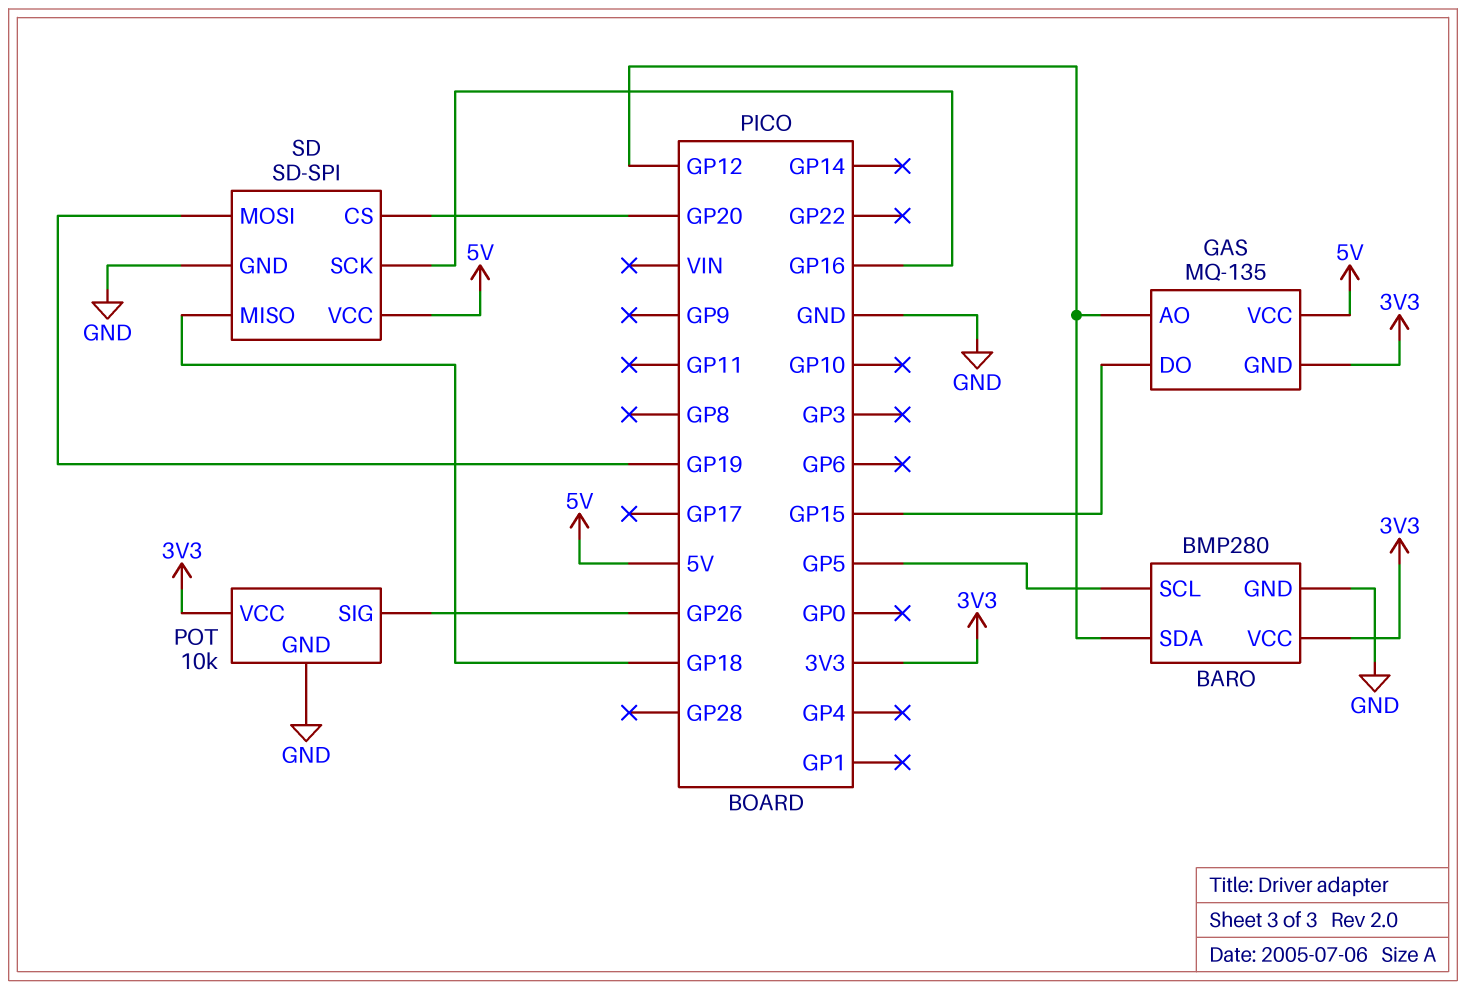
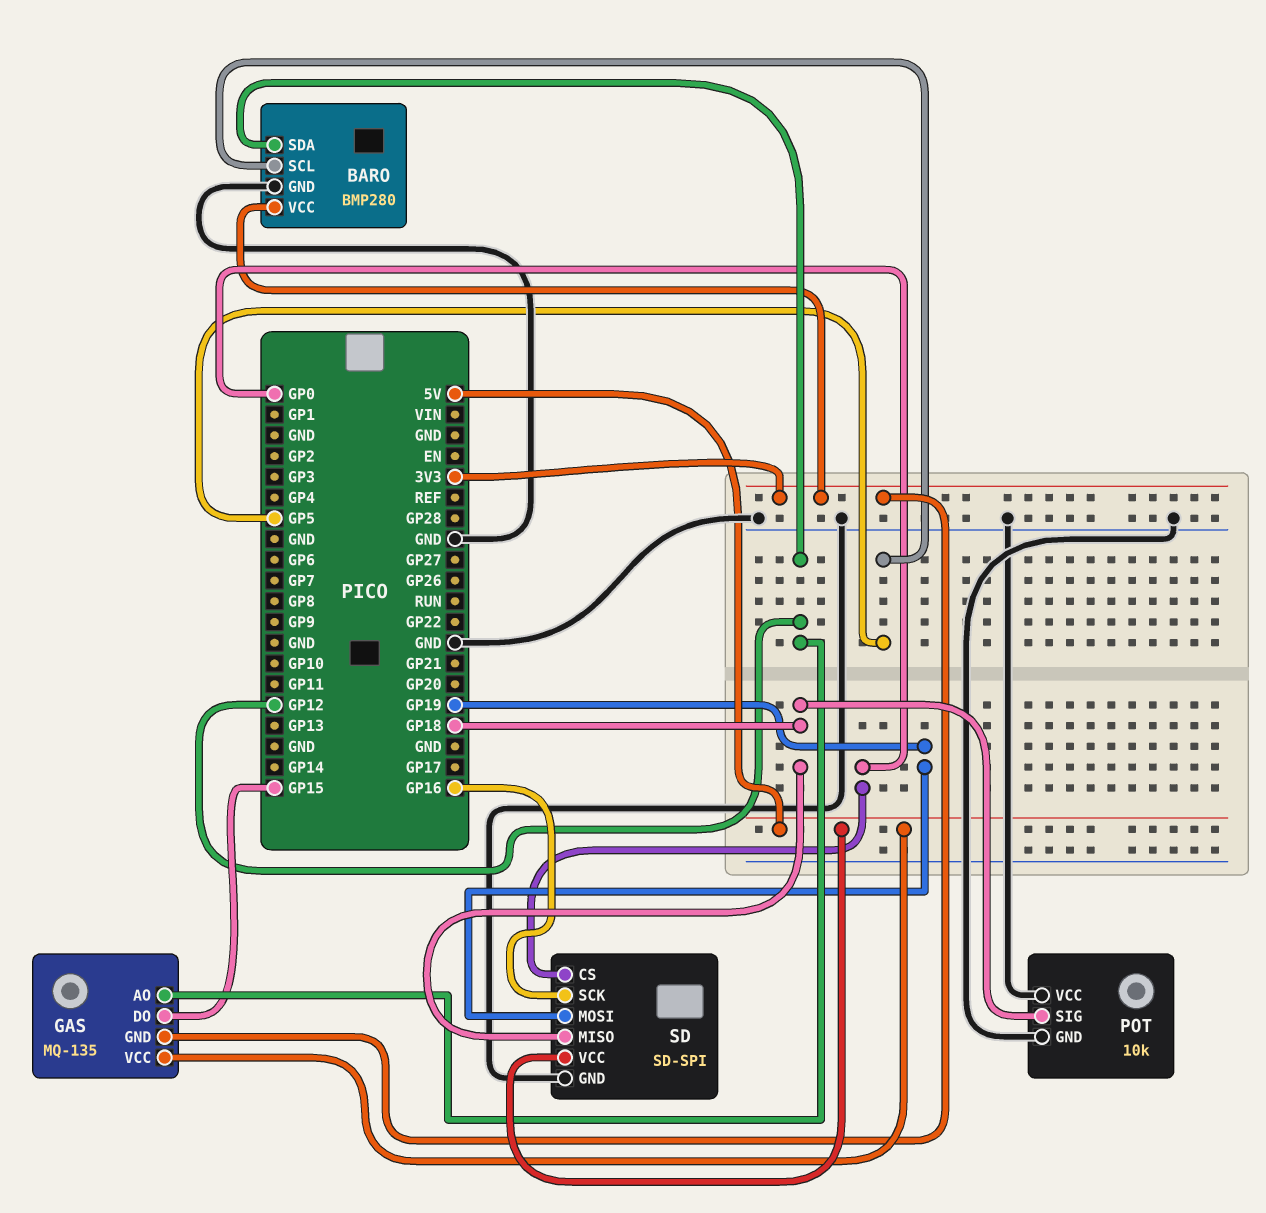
POT pin SIG: GP26 -> GP18
POT pin VCC: 3V3 -> GND
SD pin CS: GP20 -> GP0

